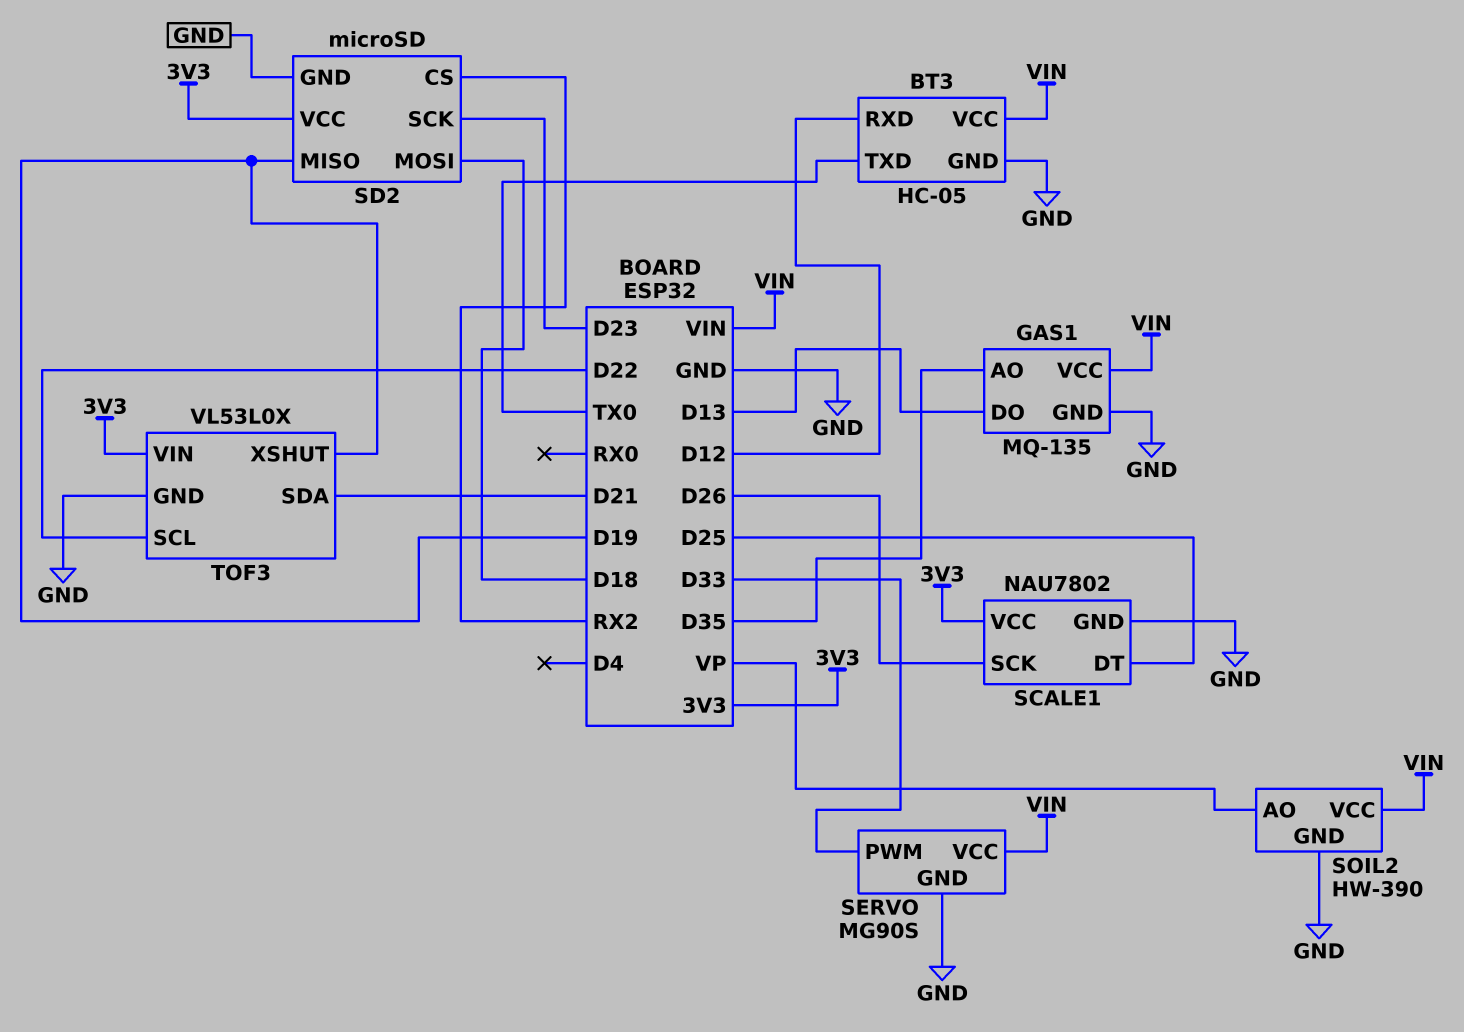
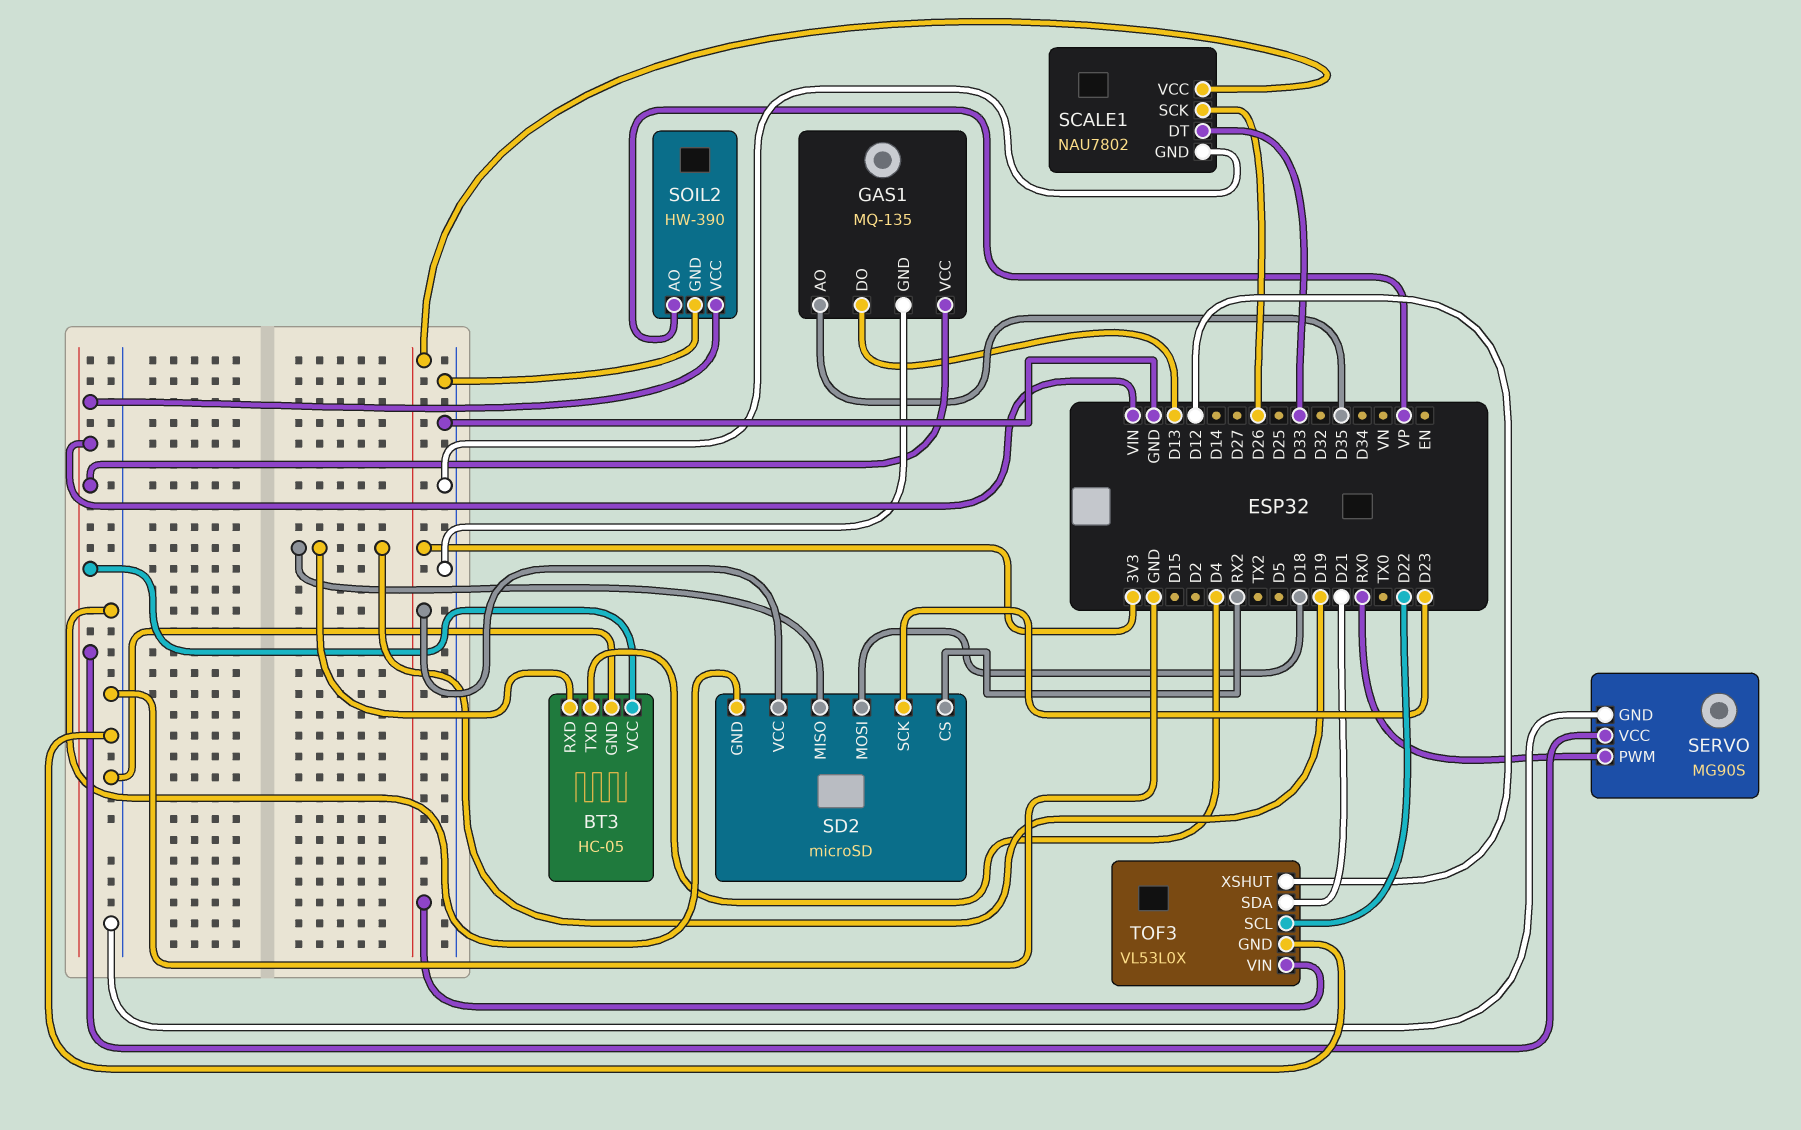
BT3 pin RXD: D12 -> D19
BT3 pin TXD: TX0 -> D4
SCALE1 pin DT: D25 -> D33
SERVO pin PWM: D33 -> RX0
TOF3 pin XSHUT: D19 -> D12

